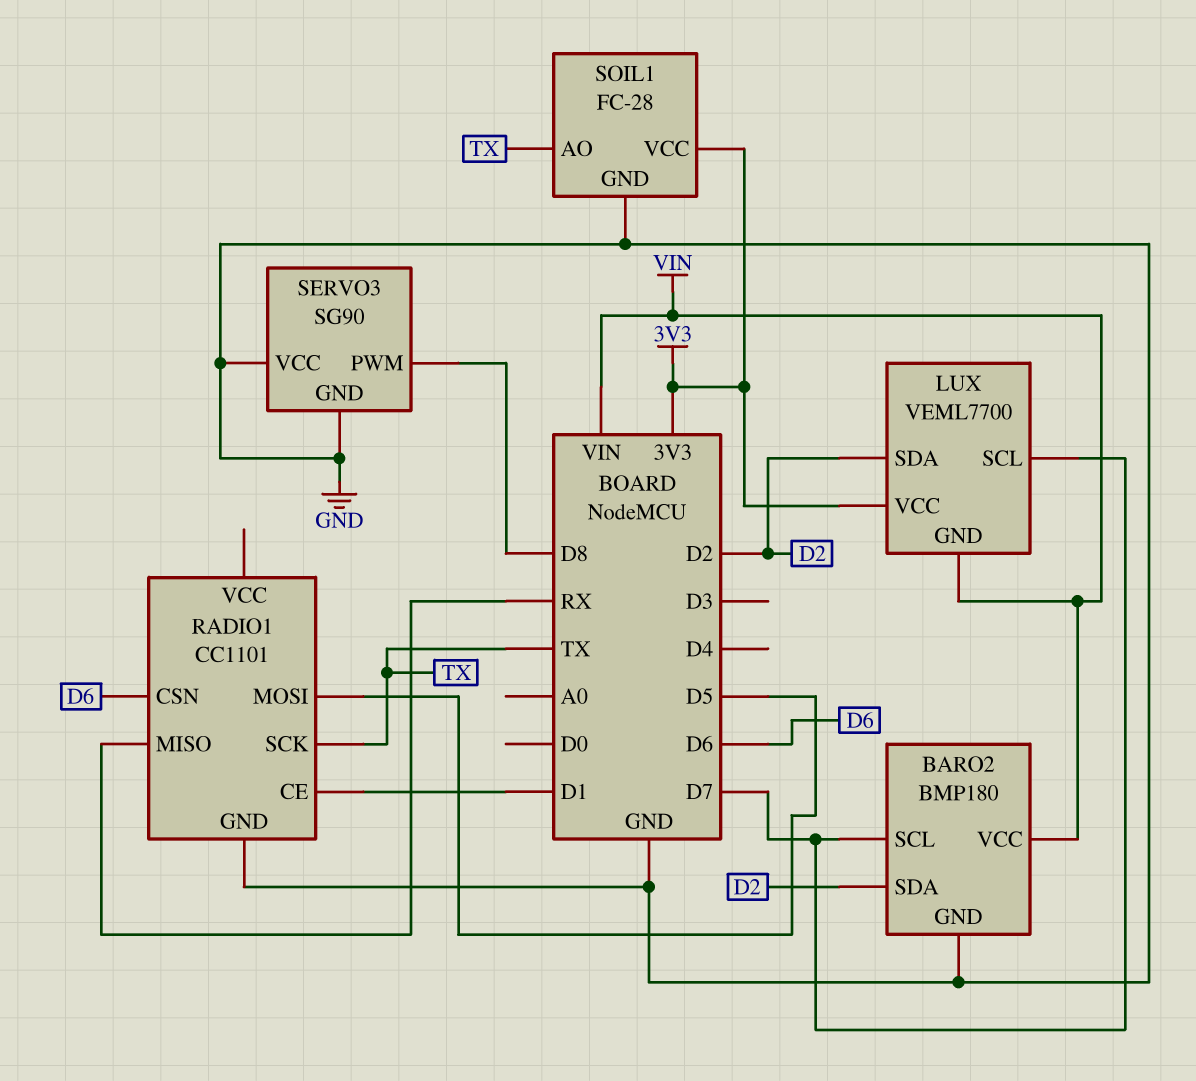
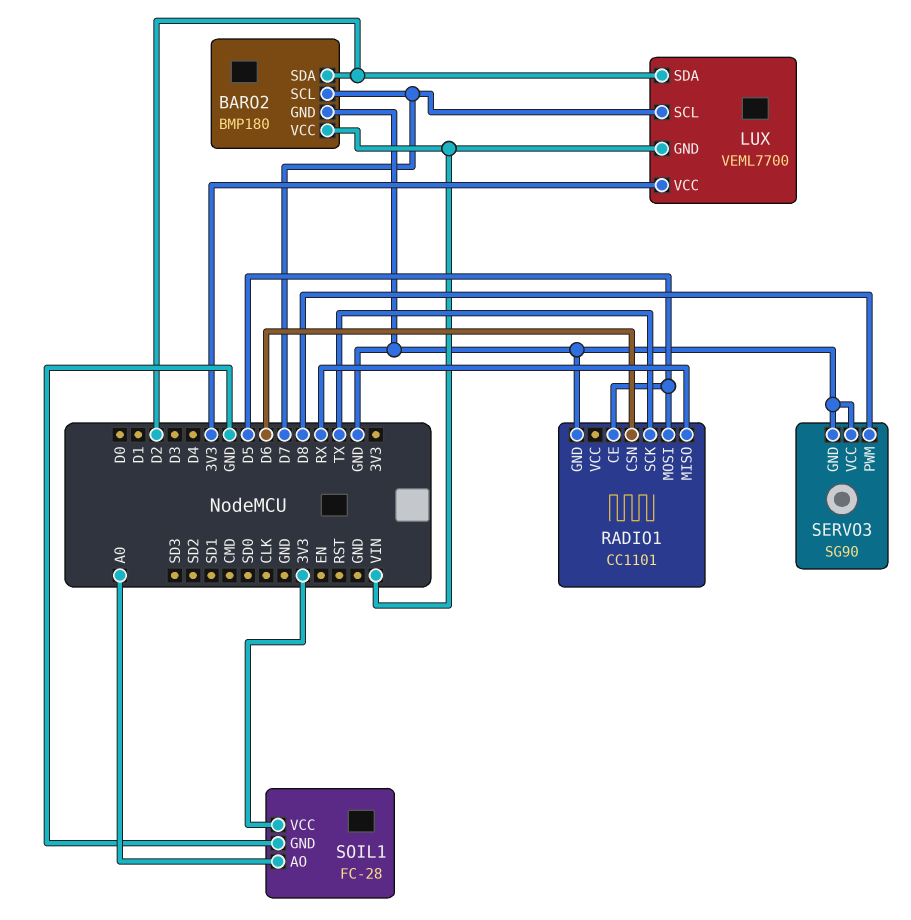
RADIO1 pin CE: D1 -> D5
SOIL1 pin AO: TX -> A0

